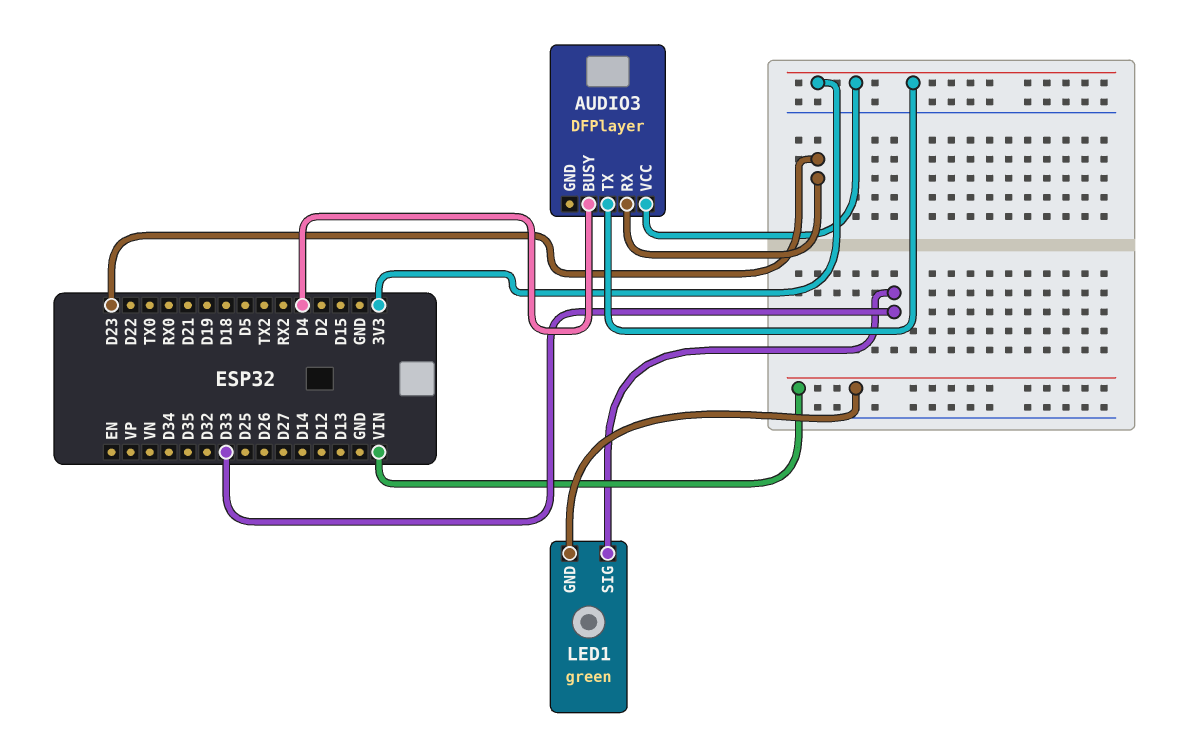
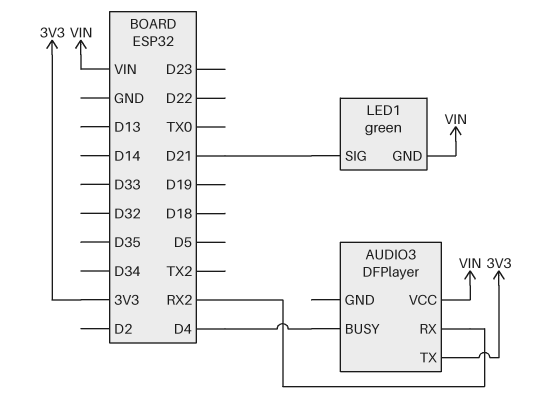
AUDIO3 pin RX: D23 -> RX2
AUDIO3 pin VCC: 3V3 -> VIN
LED1 pin SIG: D33 -> D21

